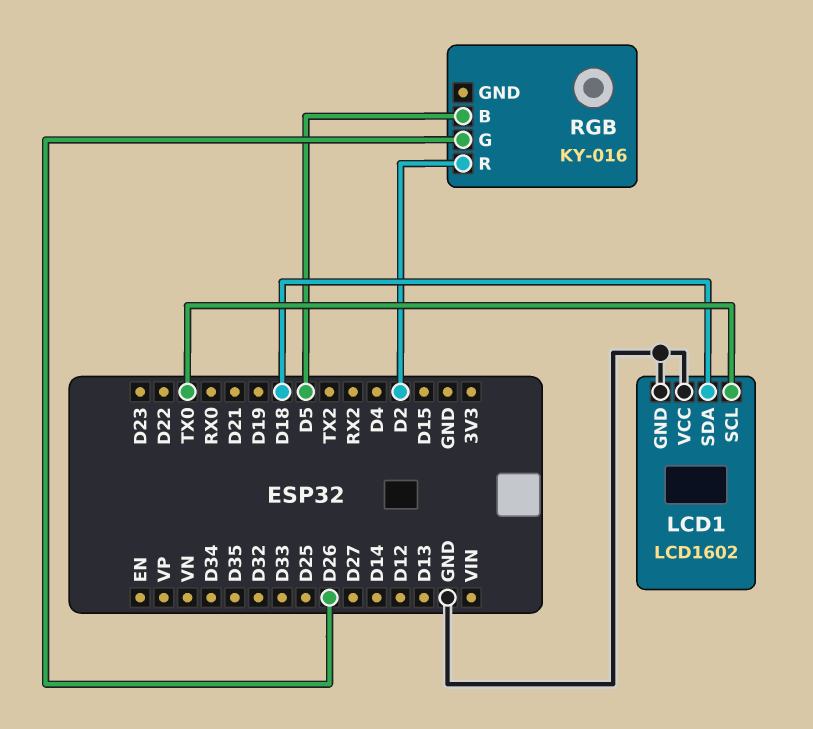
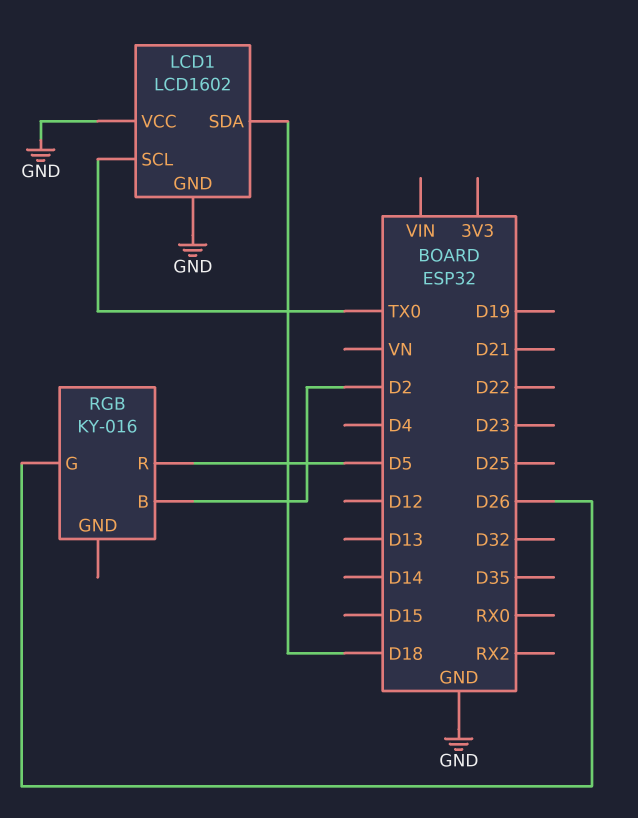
RGB pin B: D5 -> D2
RGB pin R: D2 -> D5

